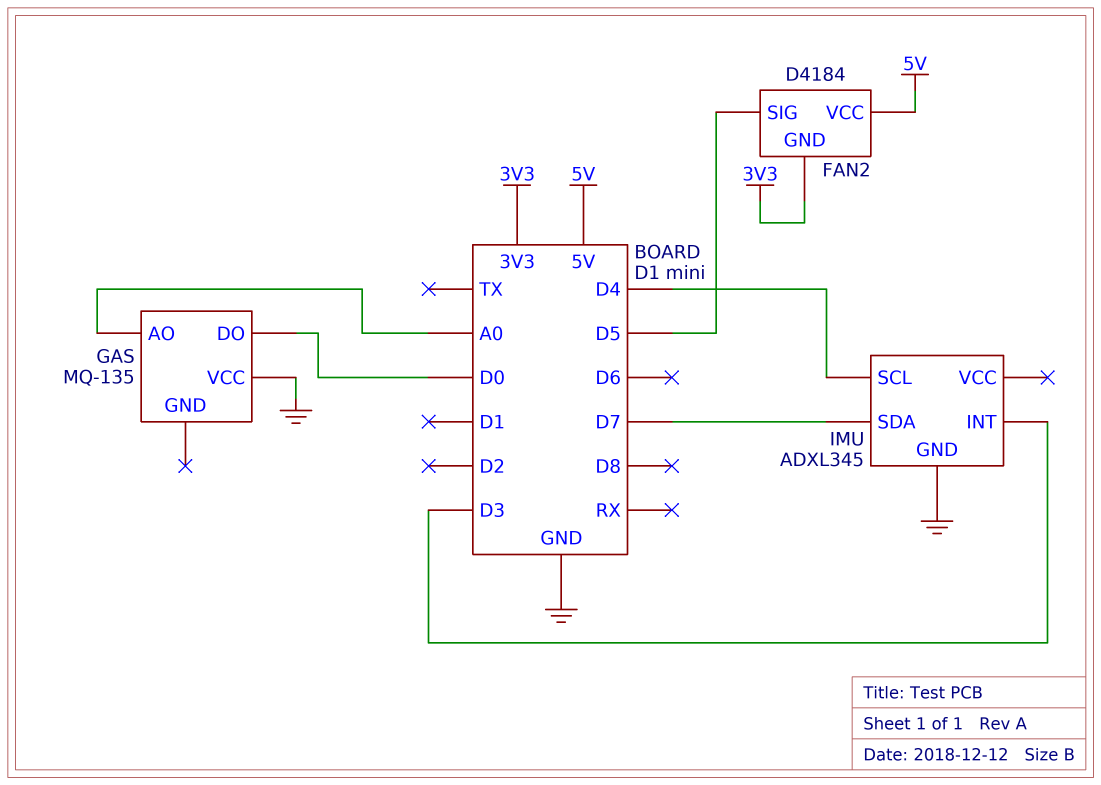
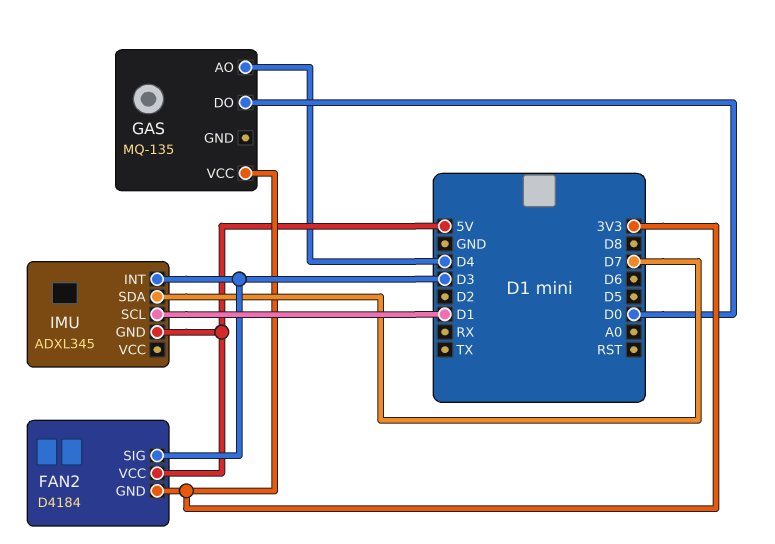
FAN2 pin SIG: D5 -> D3
GAS pin AO: A0 -> D4
GAS pin VCC: GND -> 3V3
IMU pin GND: GND -> 5V
IMU pin SCL: D4 -> D1

